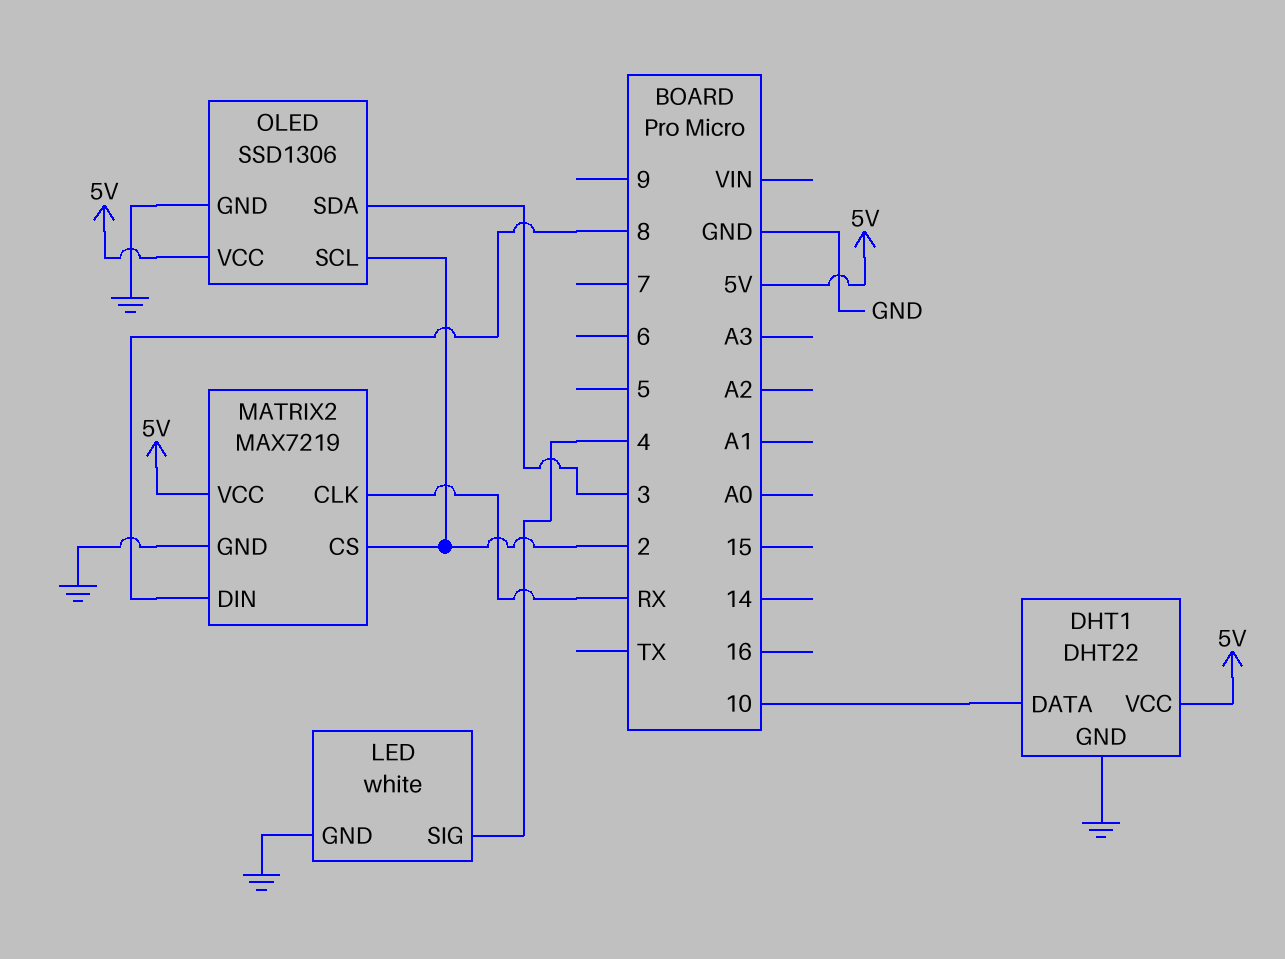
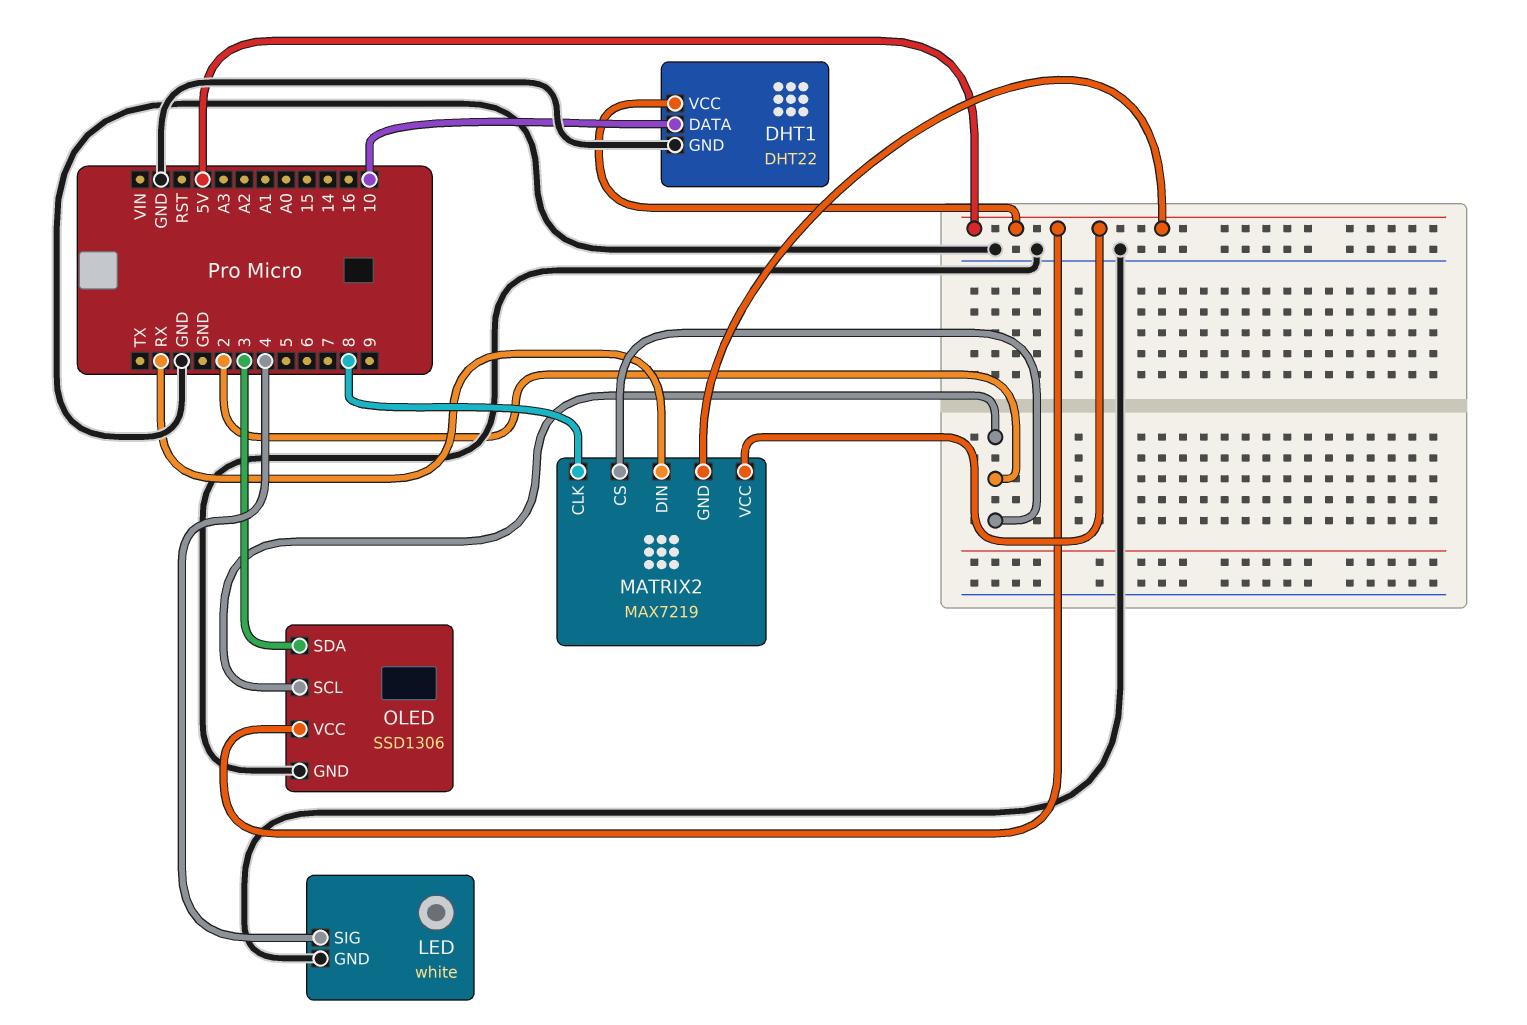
MATRIX2 pin CLK: RX -> 8
MATRIX2 pin DIN: 8 -> RX
MATRIX2 pin GND: GND -> 5V

